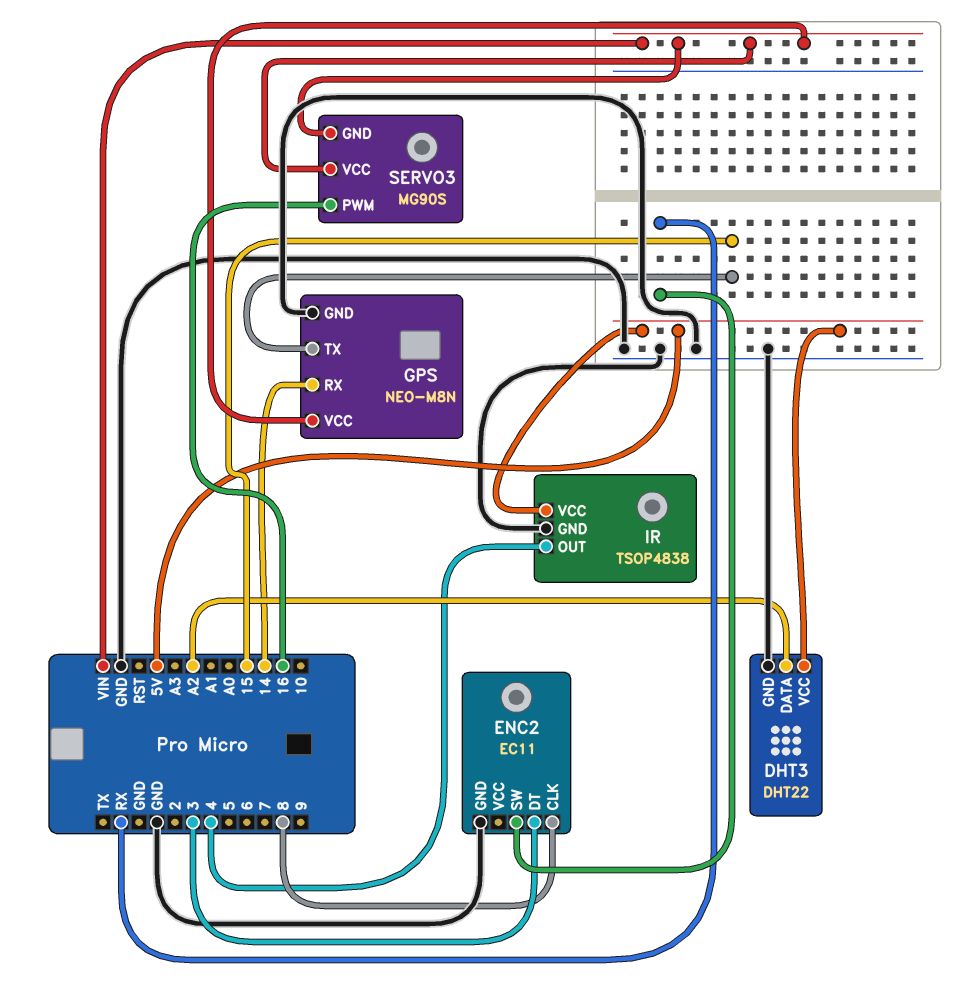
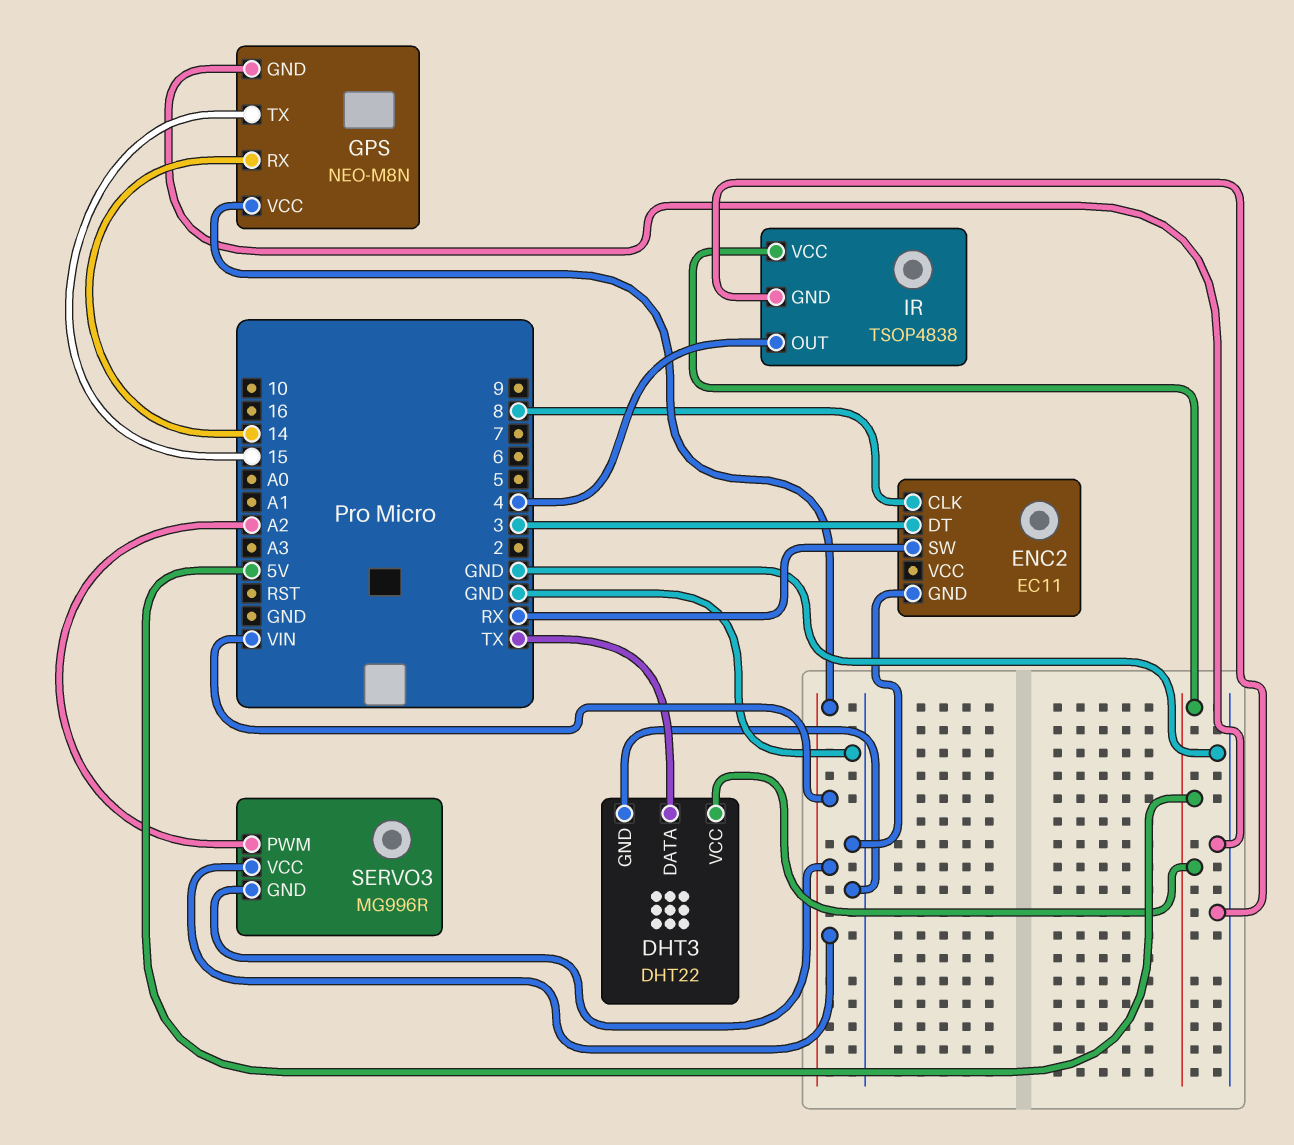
DHT3 pin DATA: A2 -> TX
SERVO3: MG90S -> MG996R
SERVO3 pin PWM: 16 -> A2

